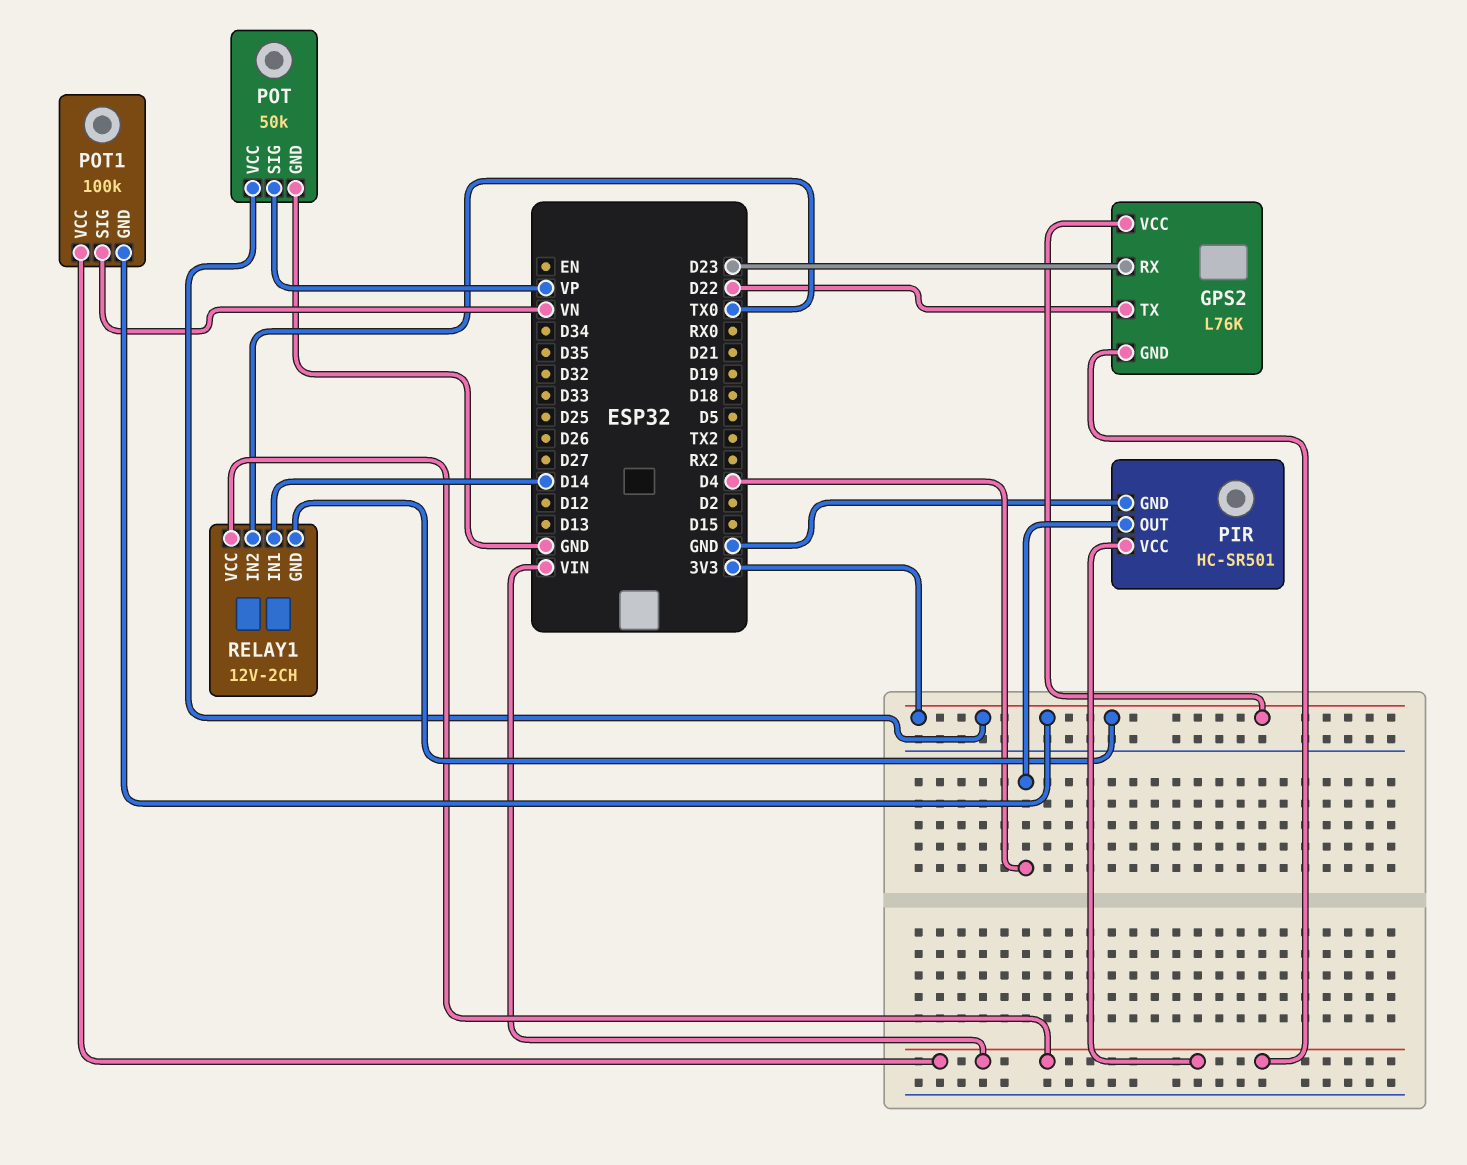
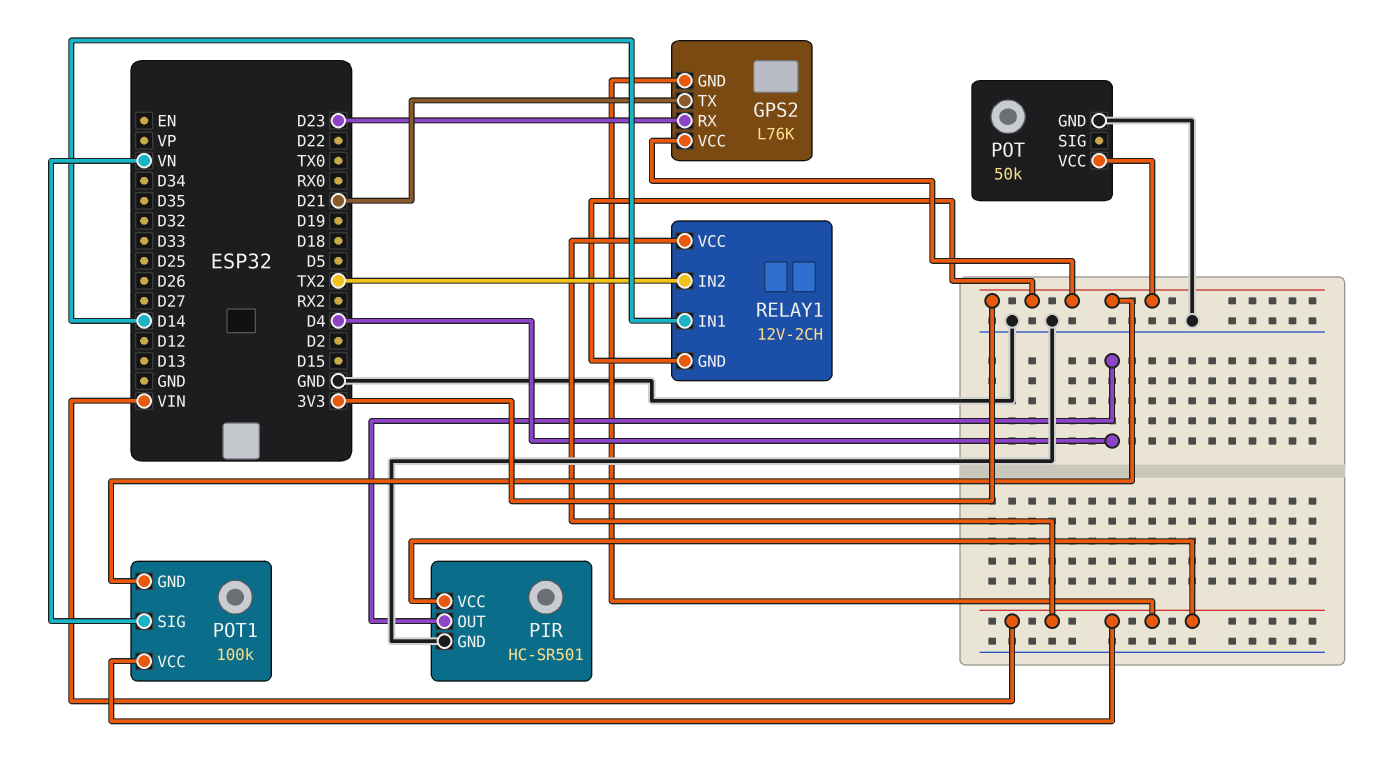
GPS2 pin TX: D22 -> D21
POT pin SIG: VP -> none
RELAY1 pin IN2: TX0 -> TX2

